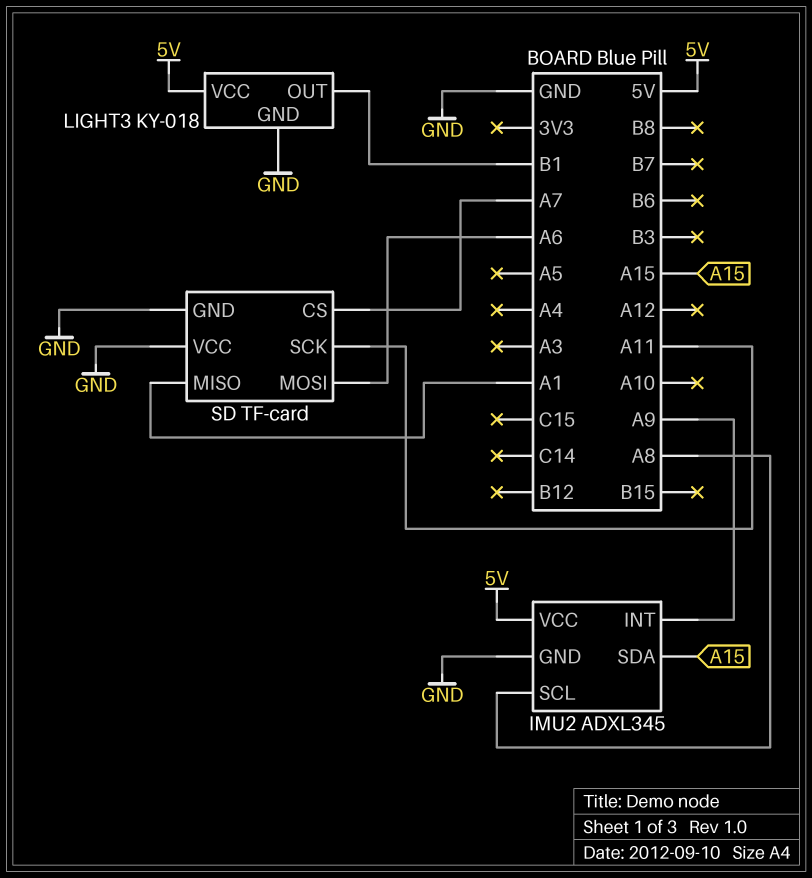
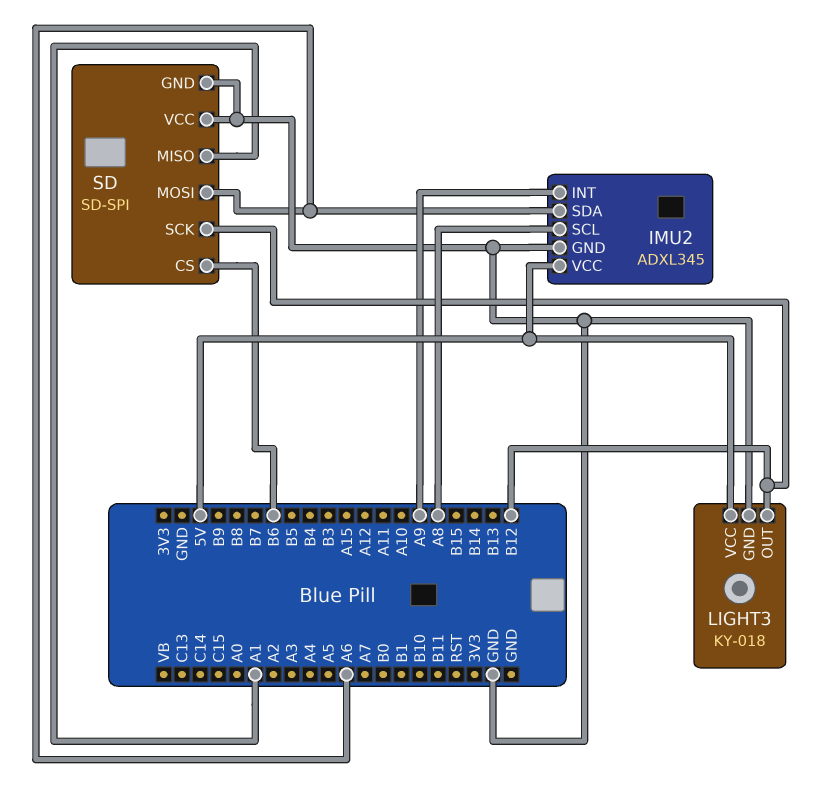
IMU2 pin SDA: A15 -> A6
LIGHT3 pin OUT: B1 -> B12
SD: TF-card -> SD-SPI
SD pin CS: A7 -> B6
SD pin SCK: A11 -> B12

